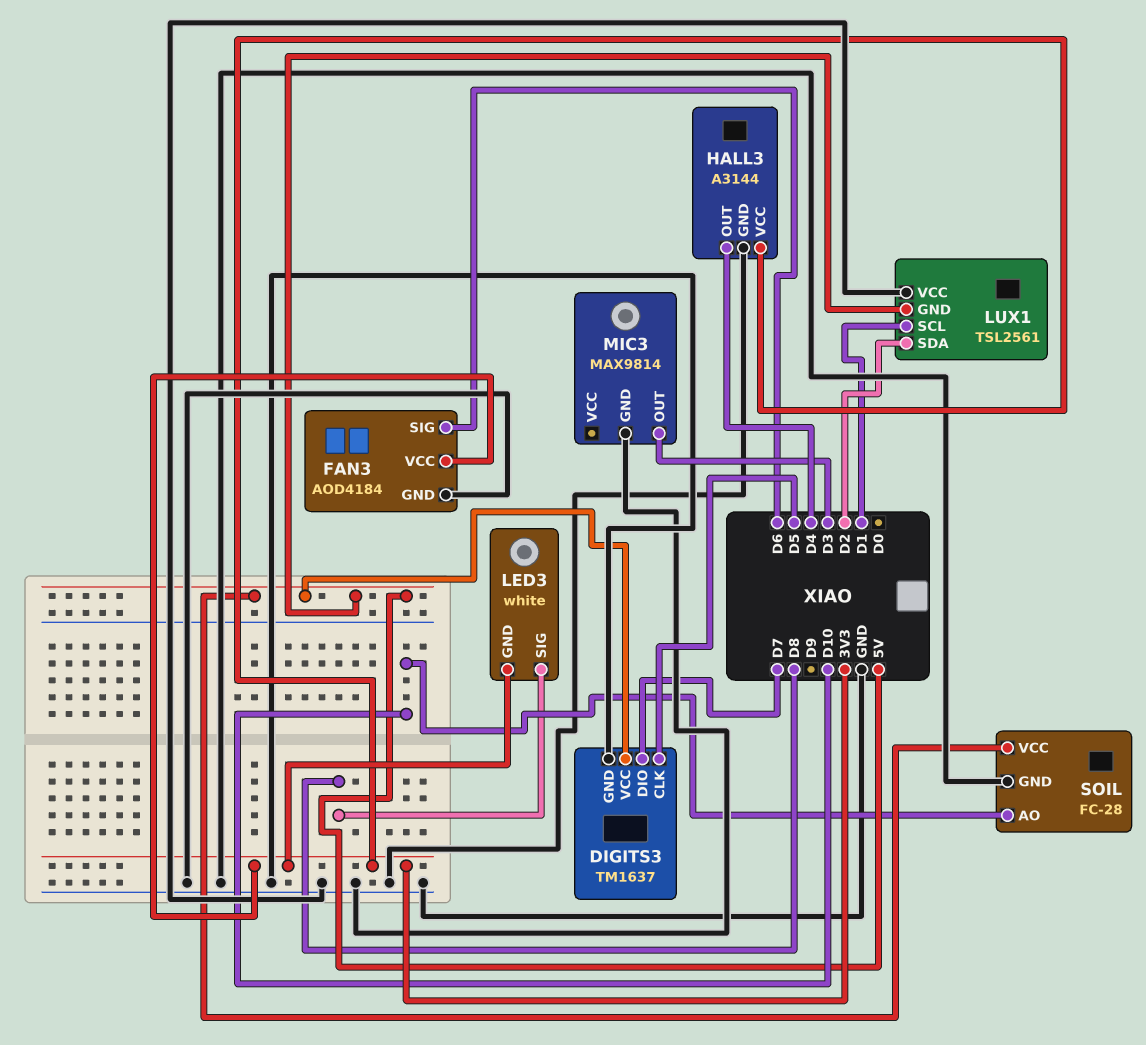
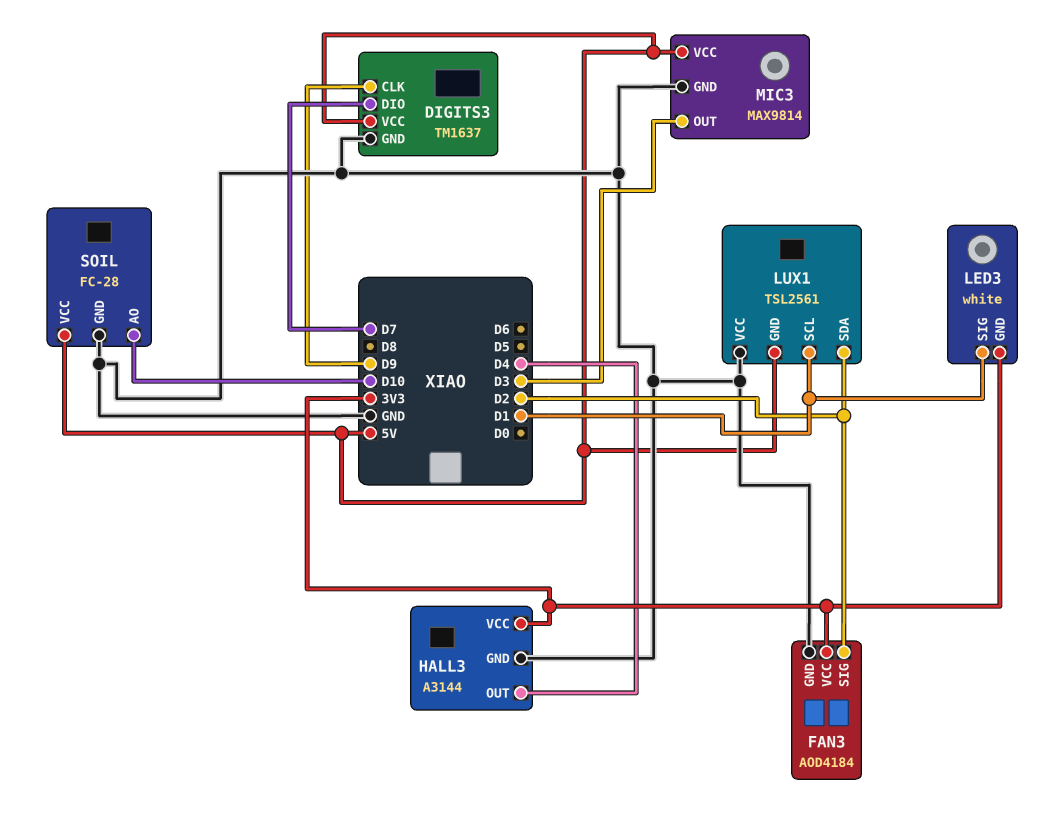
DIGITS3 pin CLK: D5 -> D9
FAN3 pin SIG: D6 -> D2
LED3 pin SIG: D8 -> D1
MIC3 pin VCC: none -> 5V

